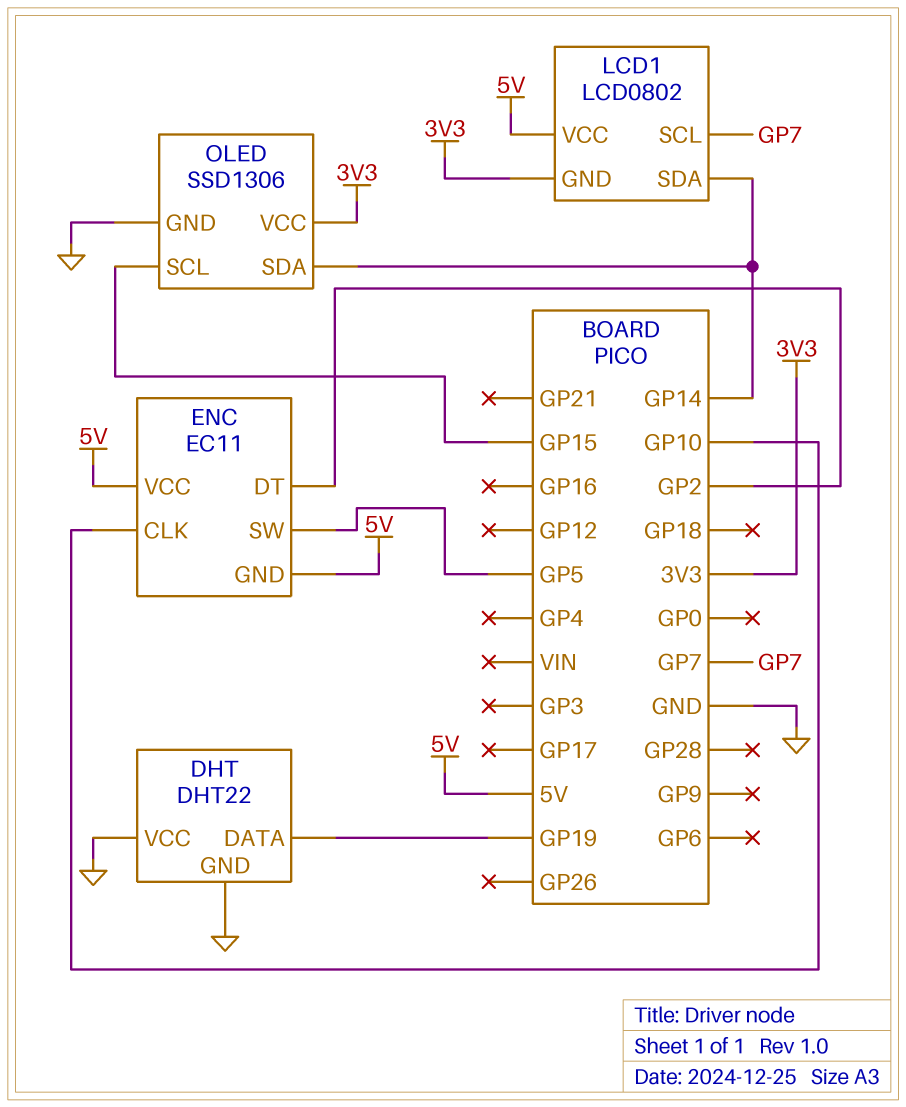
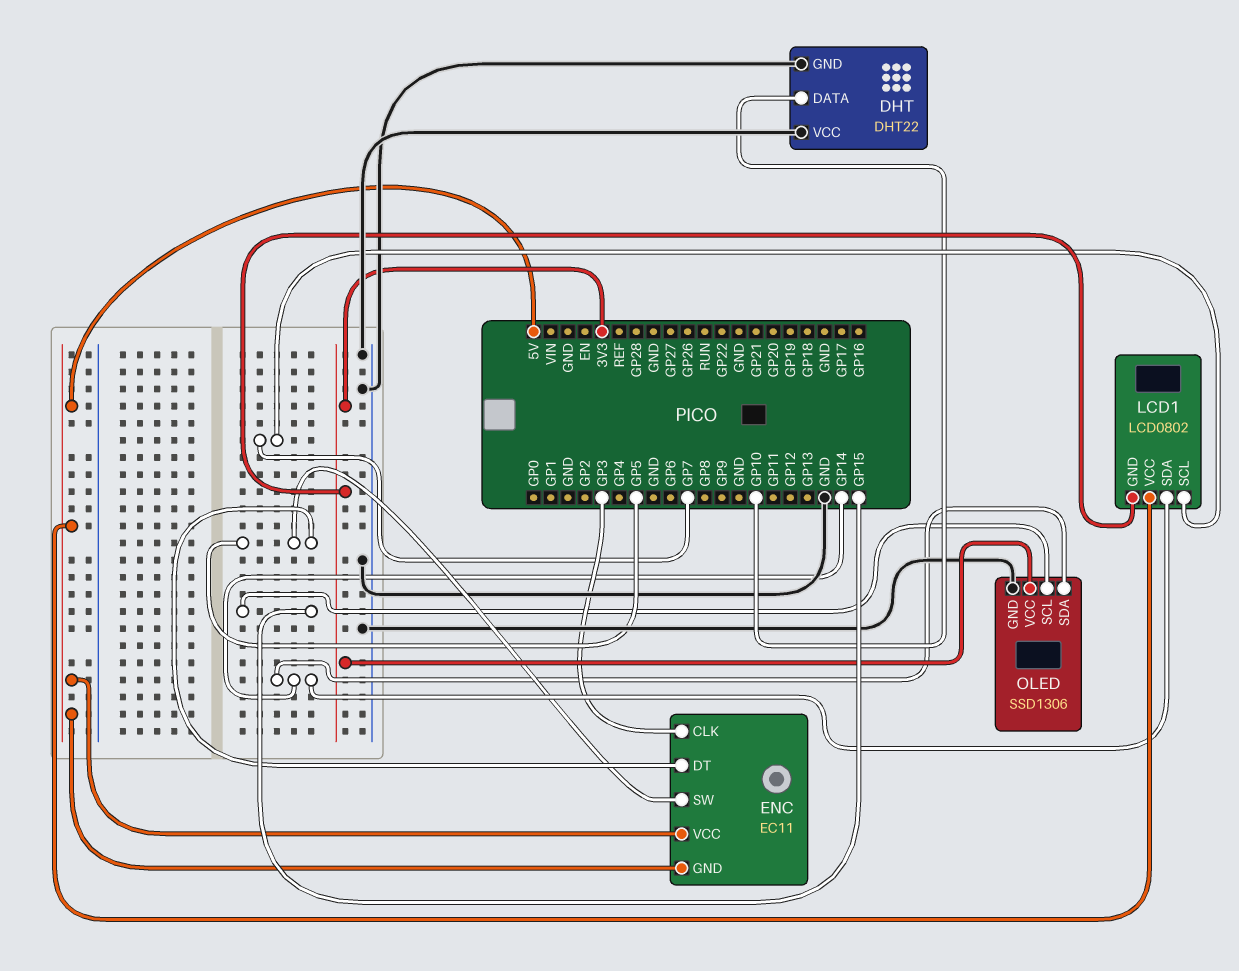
DHT pin DATA: GP19 -> GP10
ENC pin CLK: GP10 -> GP3
ENC pin DT: GP2 -> GP5

